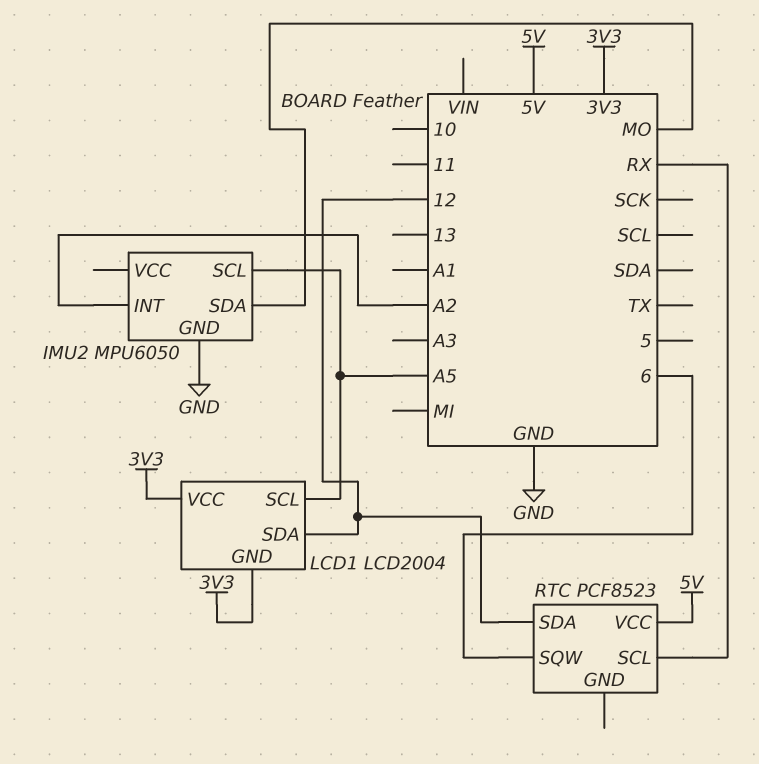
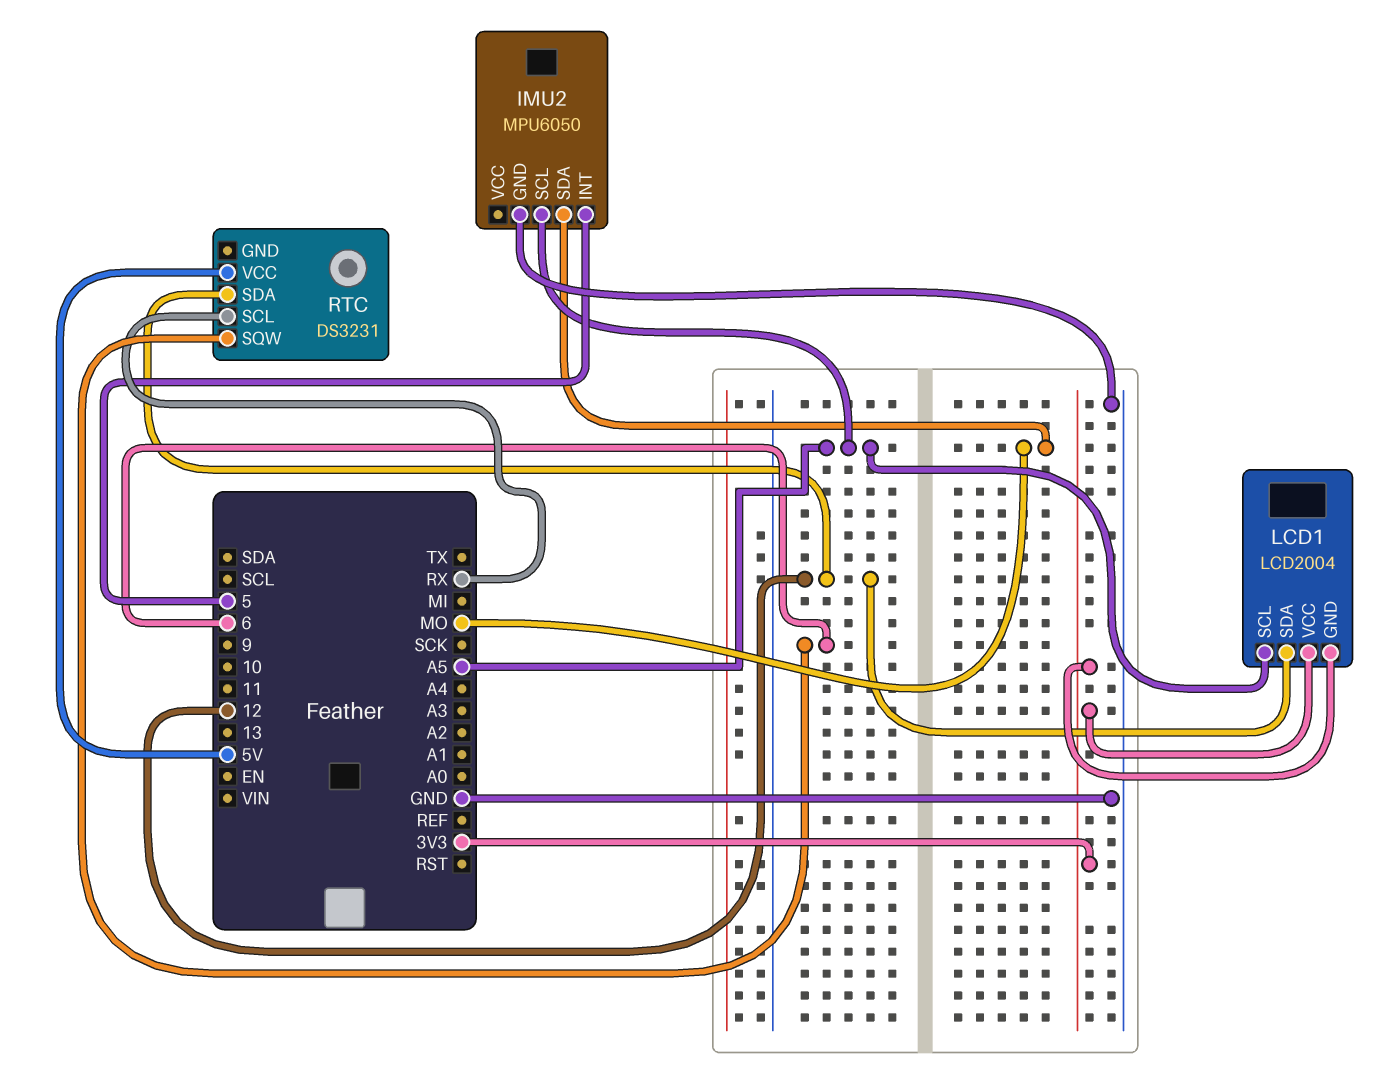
IMU2 pin INT: A2 -> 5
RTC: PCF8523 -> DS3231

